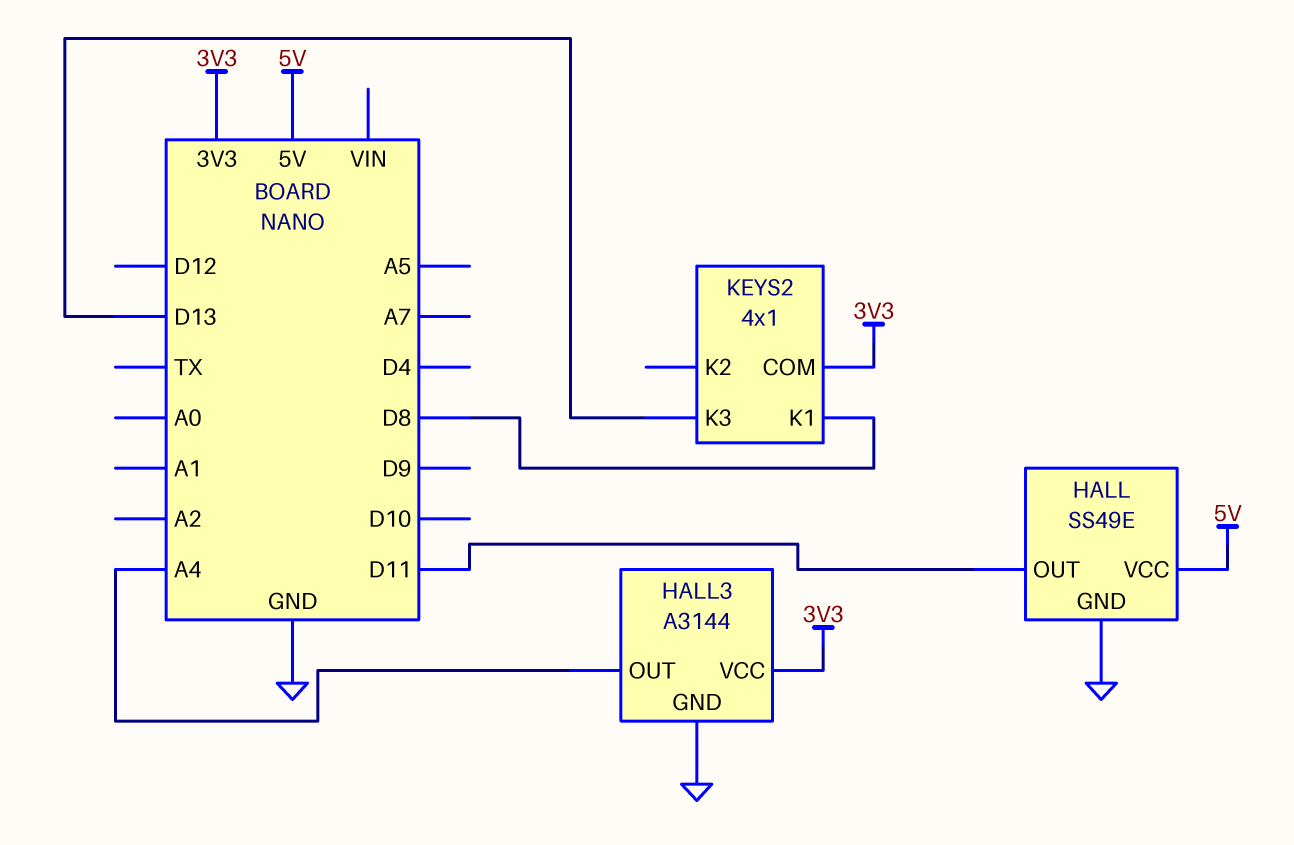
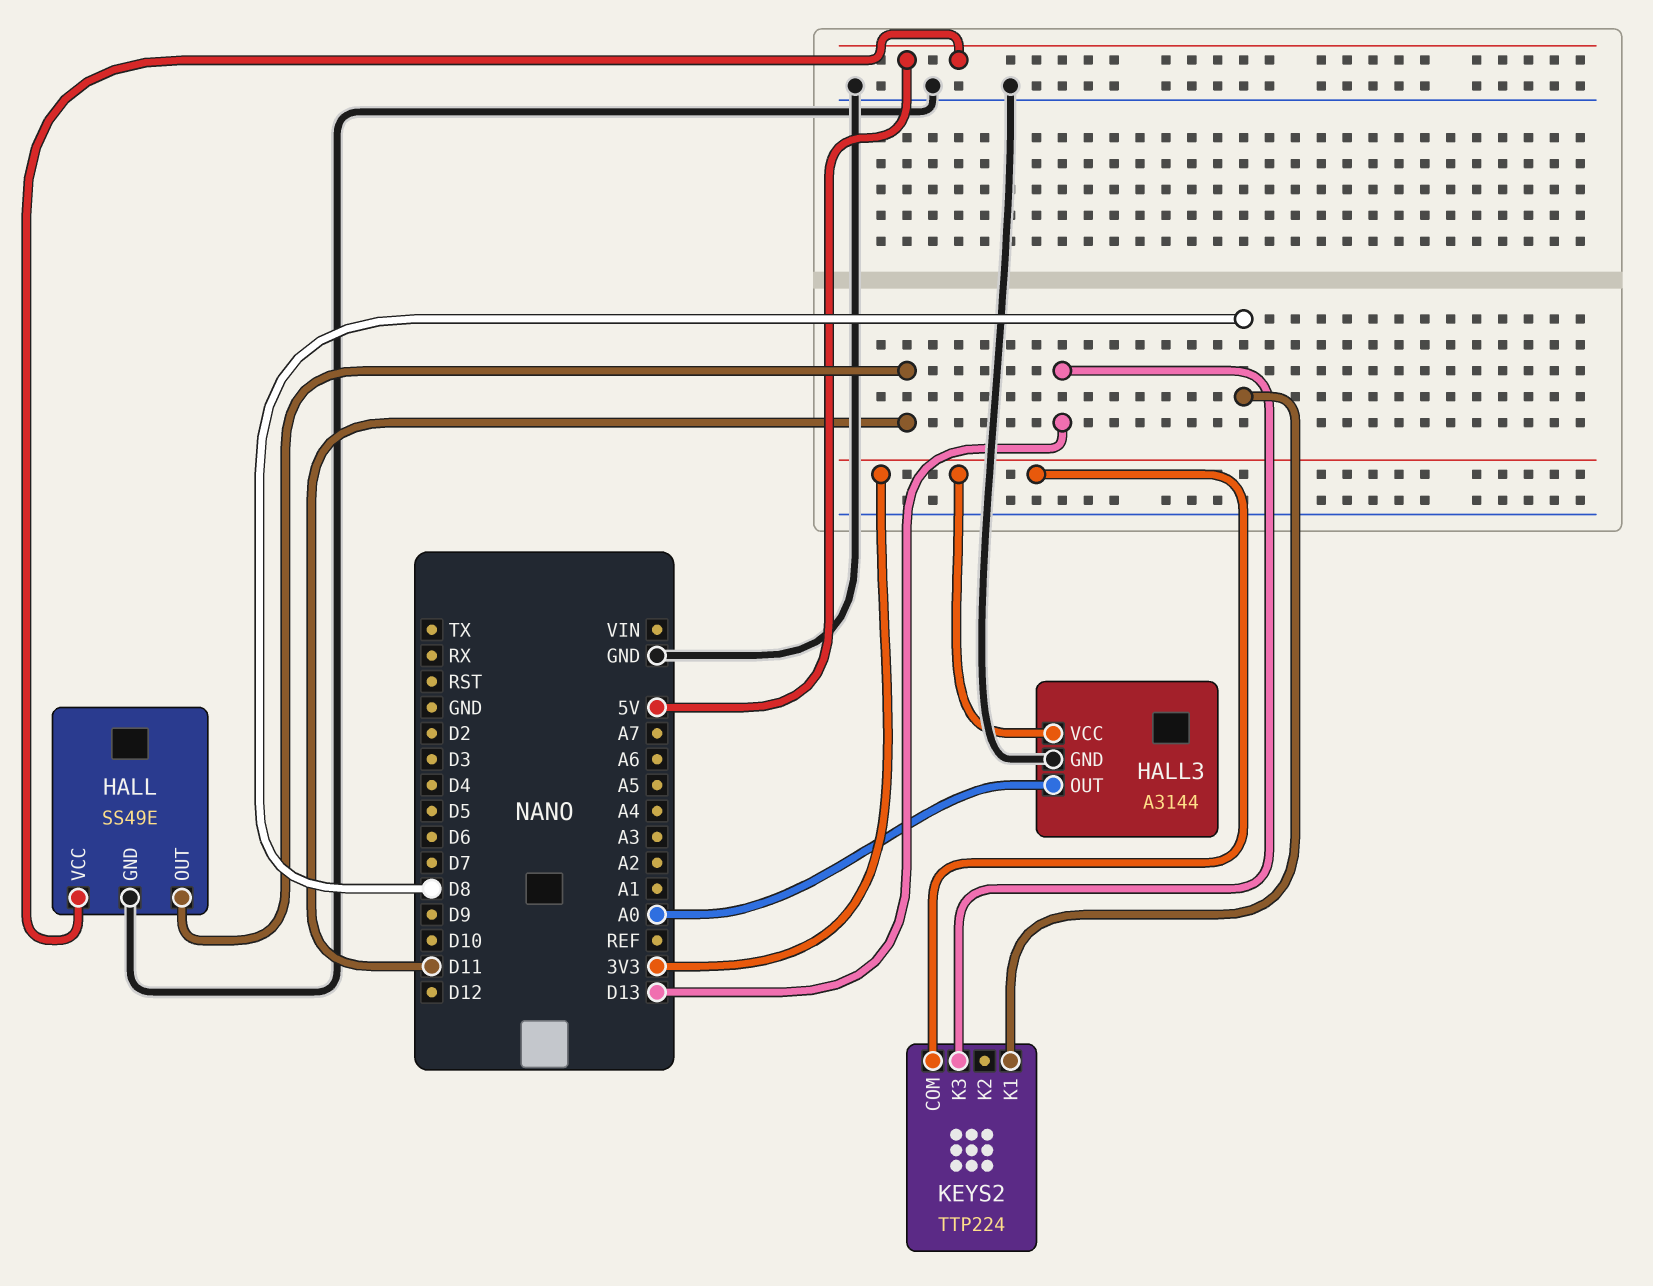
HALL3 pin OUT: A4 -> A0
KEYS2: 4x1 -> TTP224

